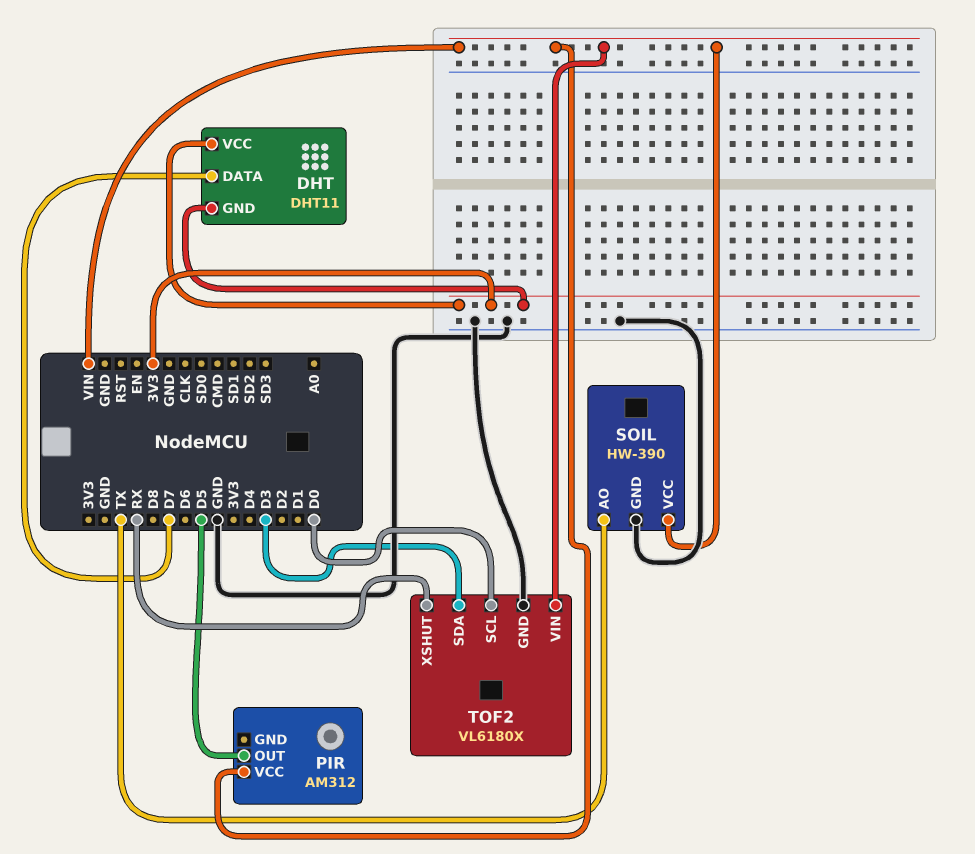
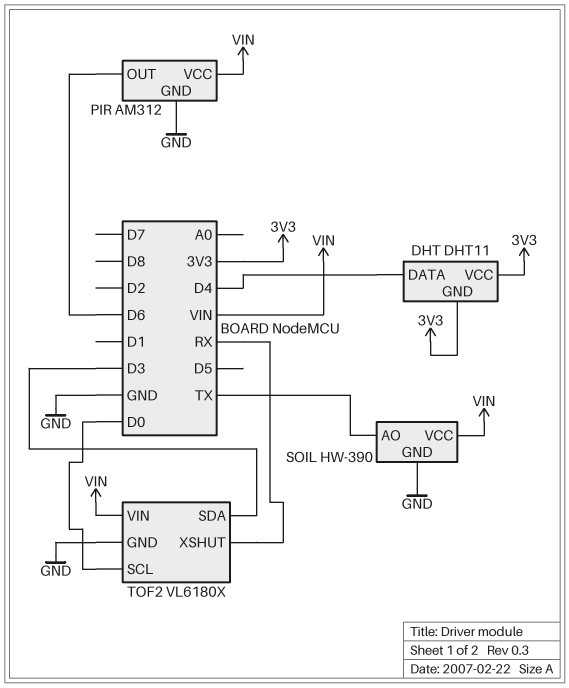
DHT pin DATA: D7 -> D4
PIR pin GND: none -> GND
PIR pin OUT: D5 -> D6

